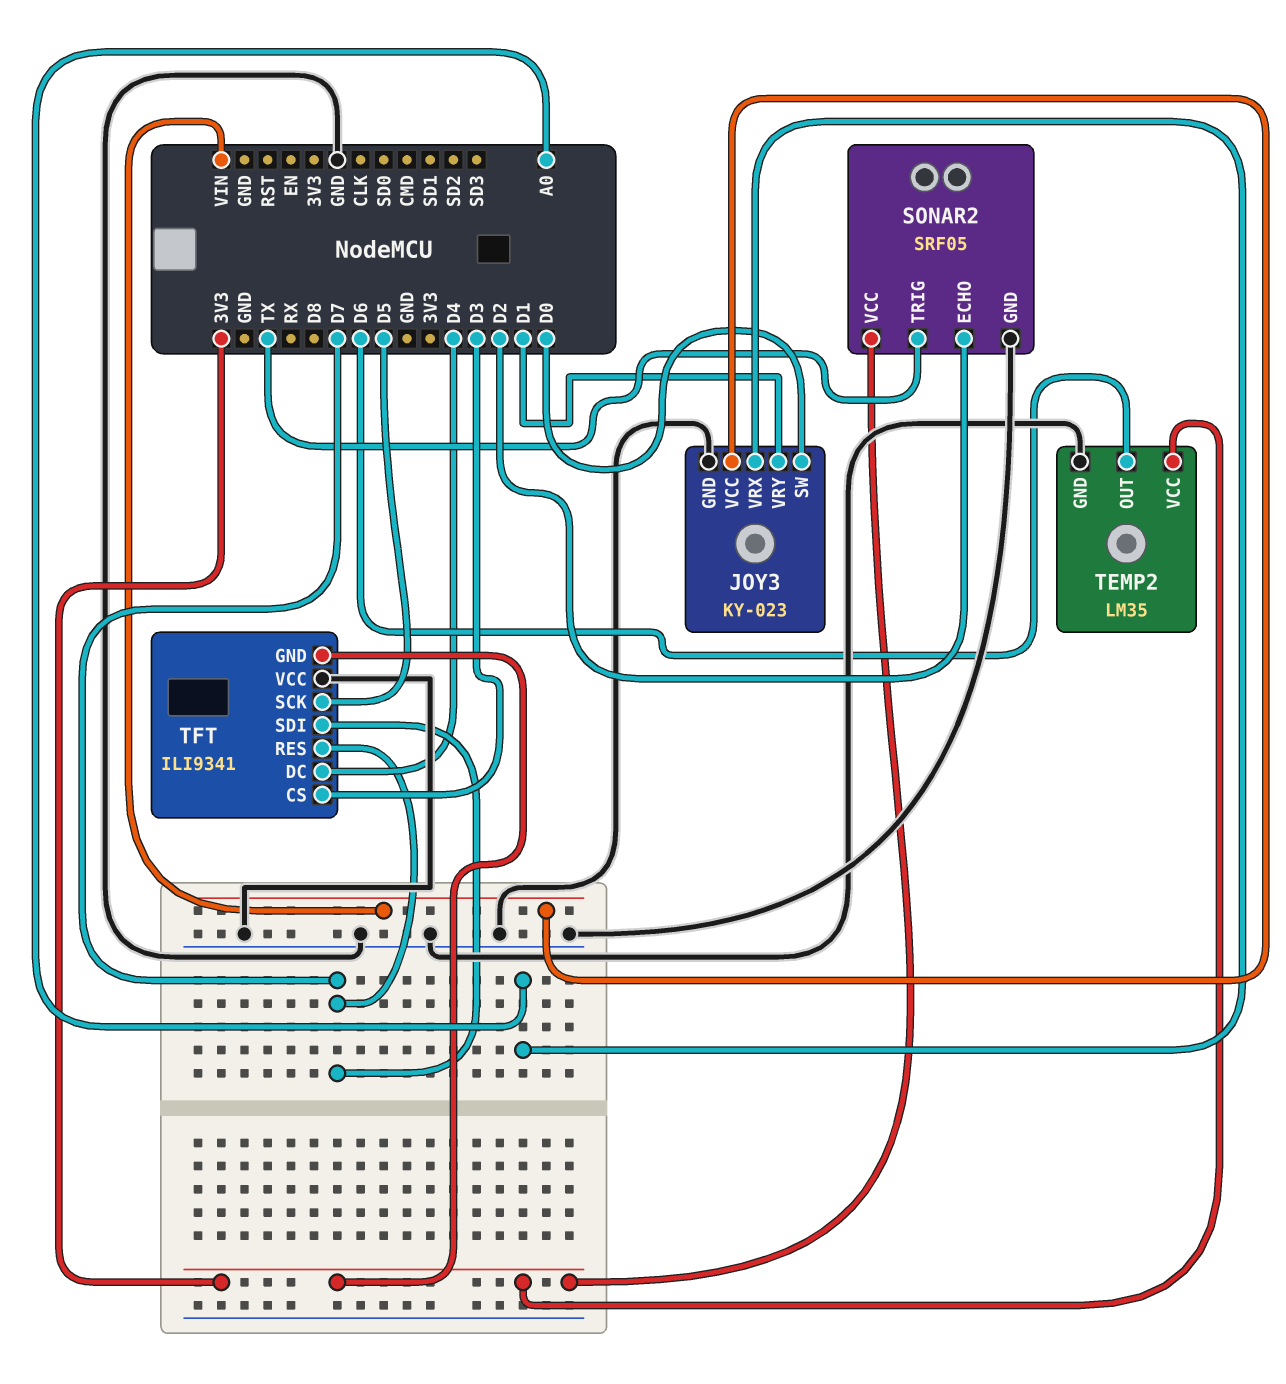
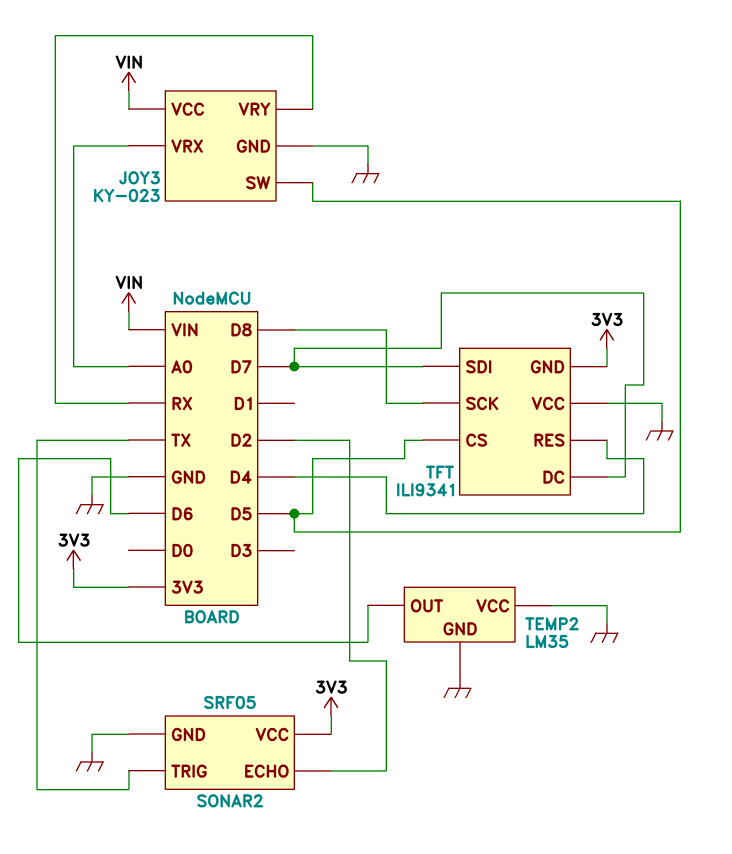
JOY3 pin SW: D0 -> D5
JOY3 pin VRY: D1 -> RX
TEMP2 pin VCC: 3V3 -> GND
TFT pin CS: D3 -> D5
TFT pin DC: D4 -> D7
TFT pin RES: D7 -> D4
TFT pin SCK: D5 -> D8

